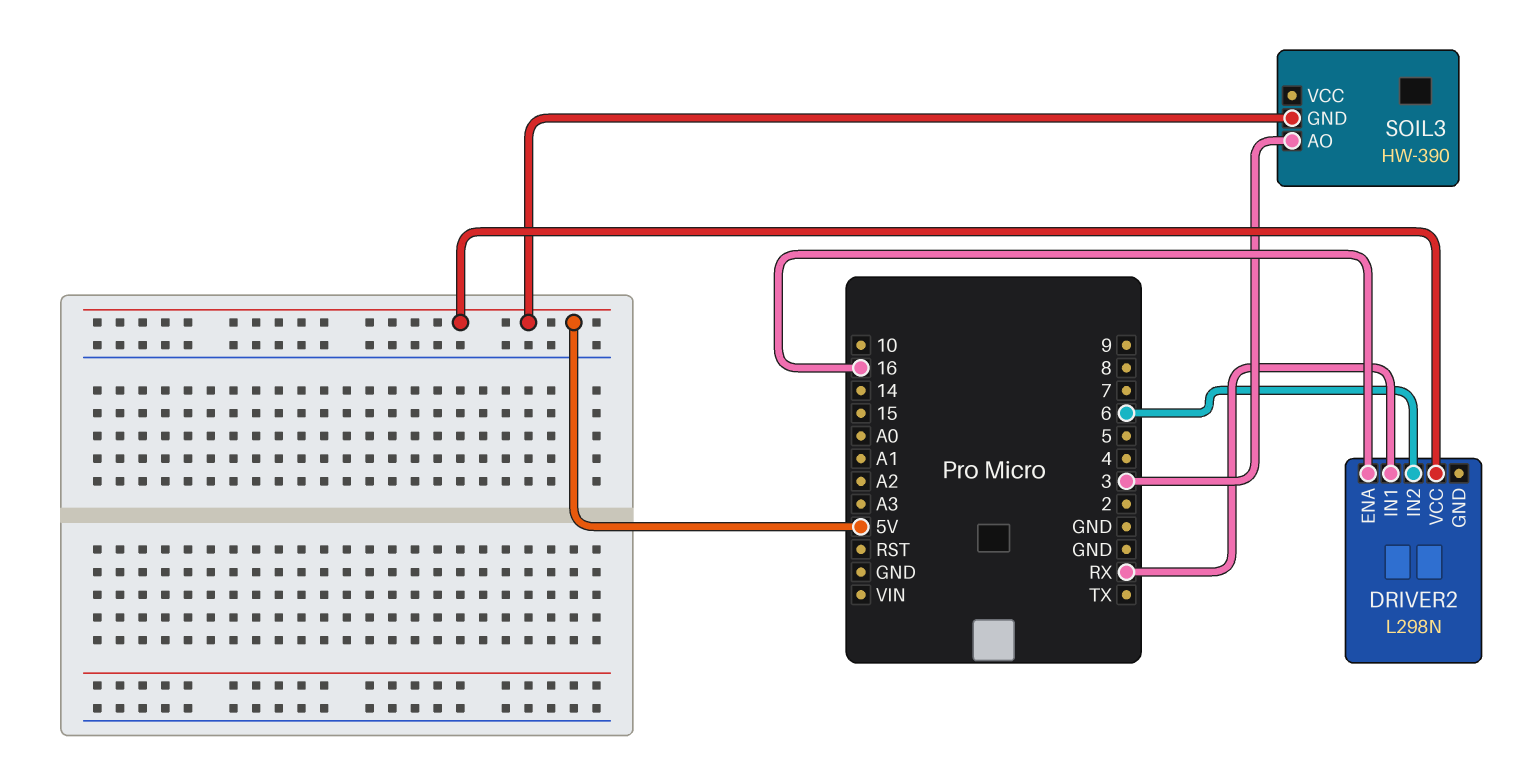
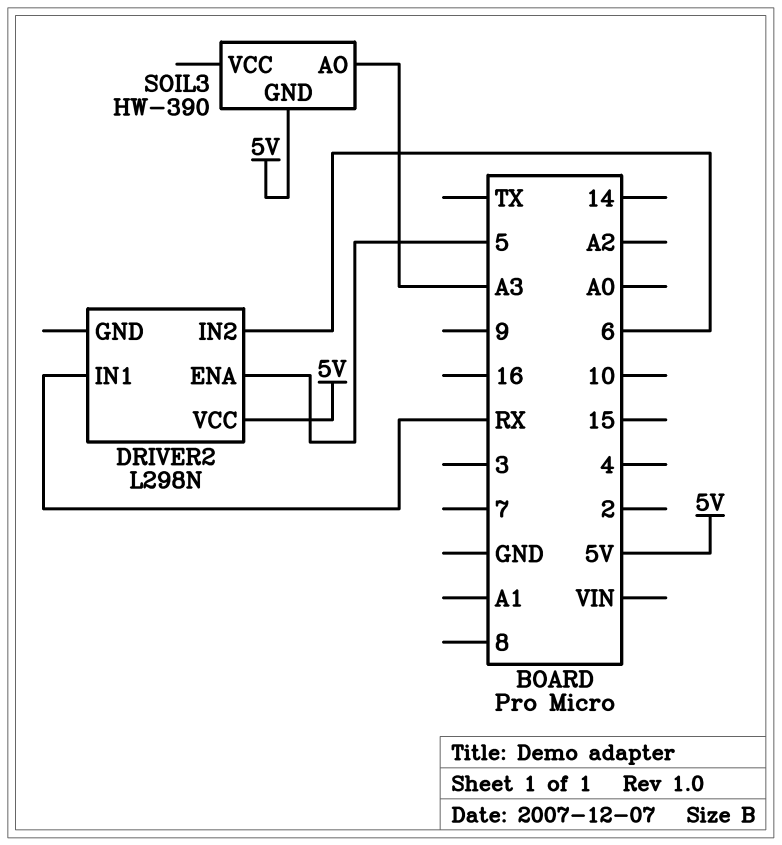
DRIVER2 pin ENA: 16 -> 5
SOIL3 pin AO: 3 -> A3

